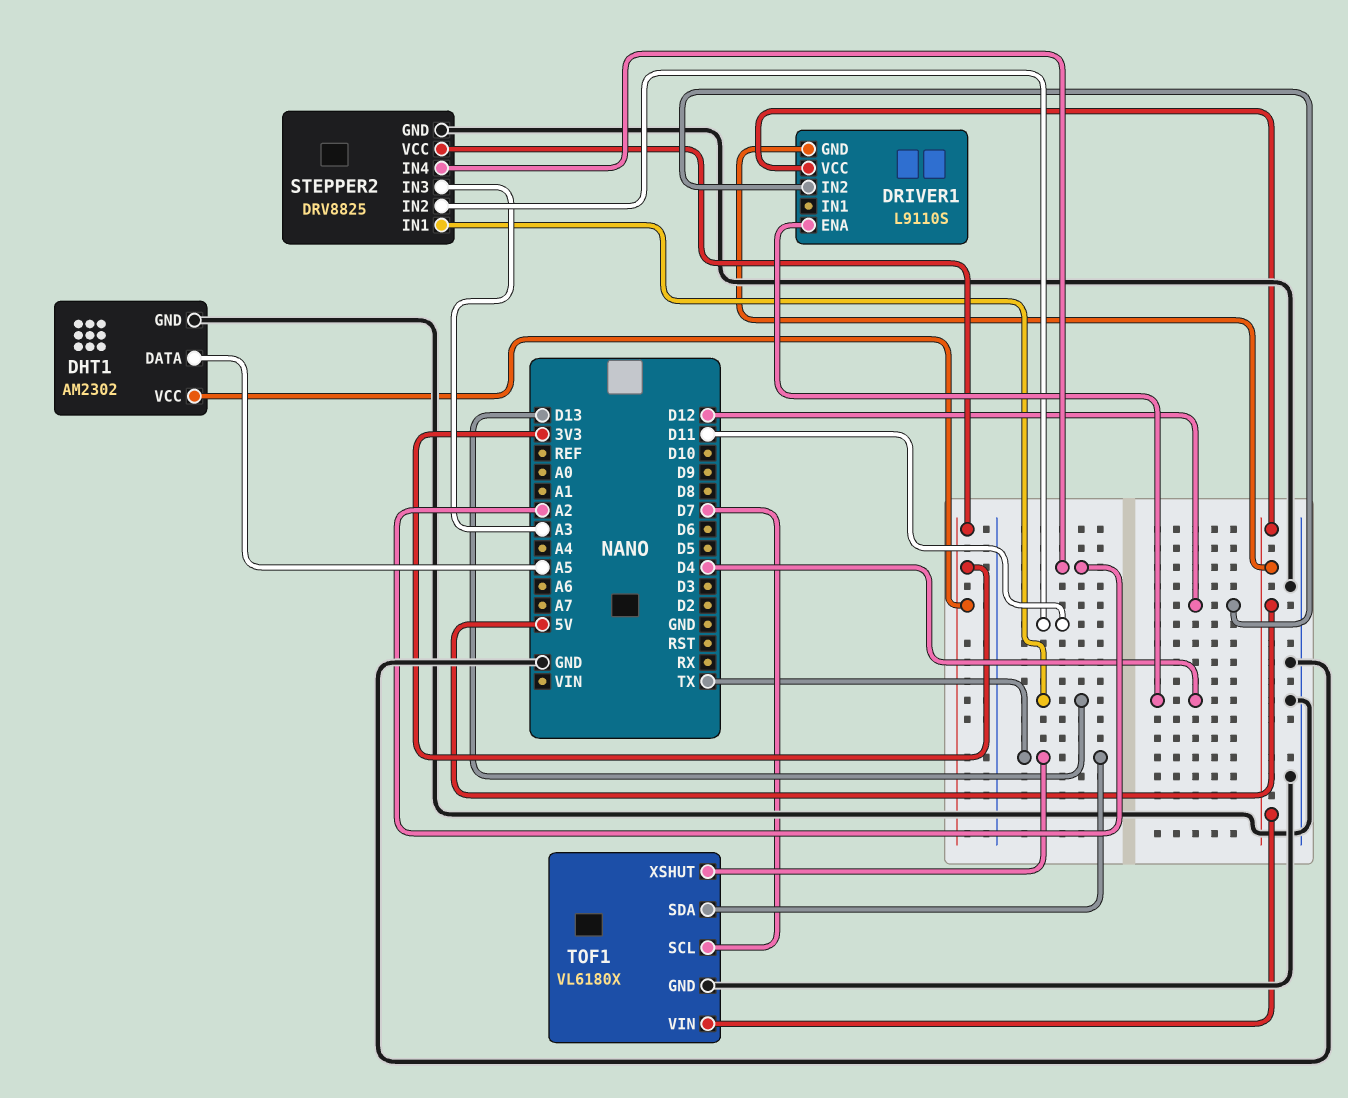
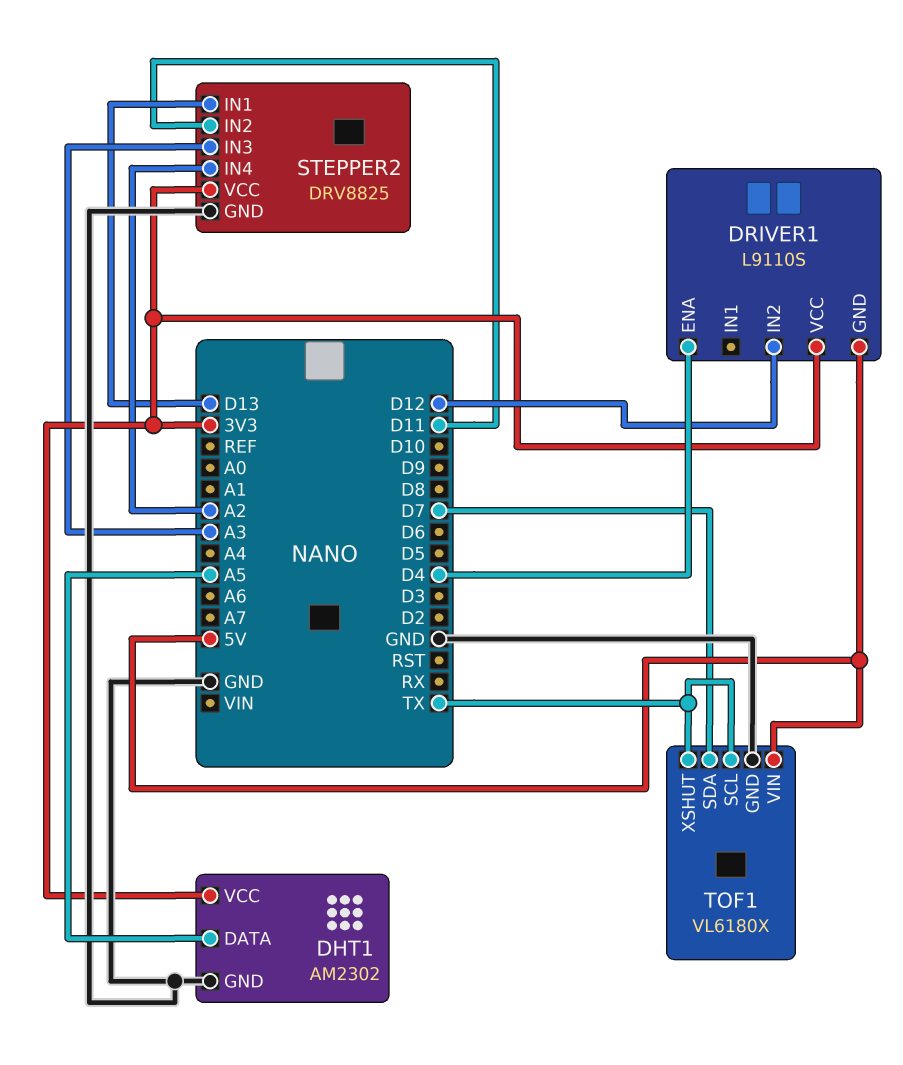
DRIVER1 pin VCC: 5V -> 3V3
TOF1 pin SCL: D7 -> TX
TOF1 pin SDA: TX -> D7

